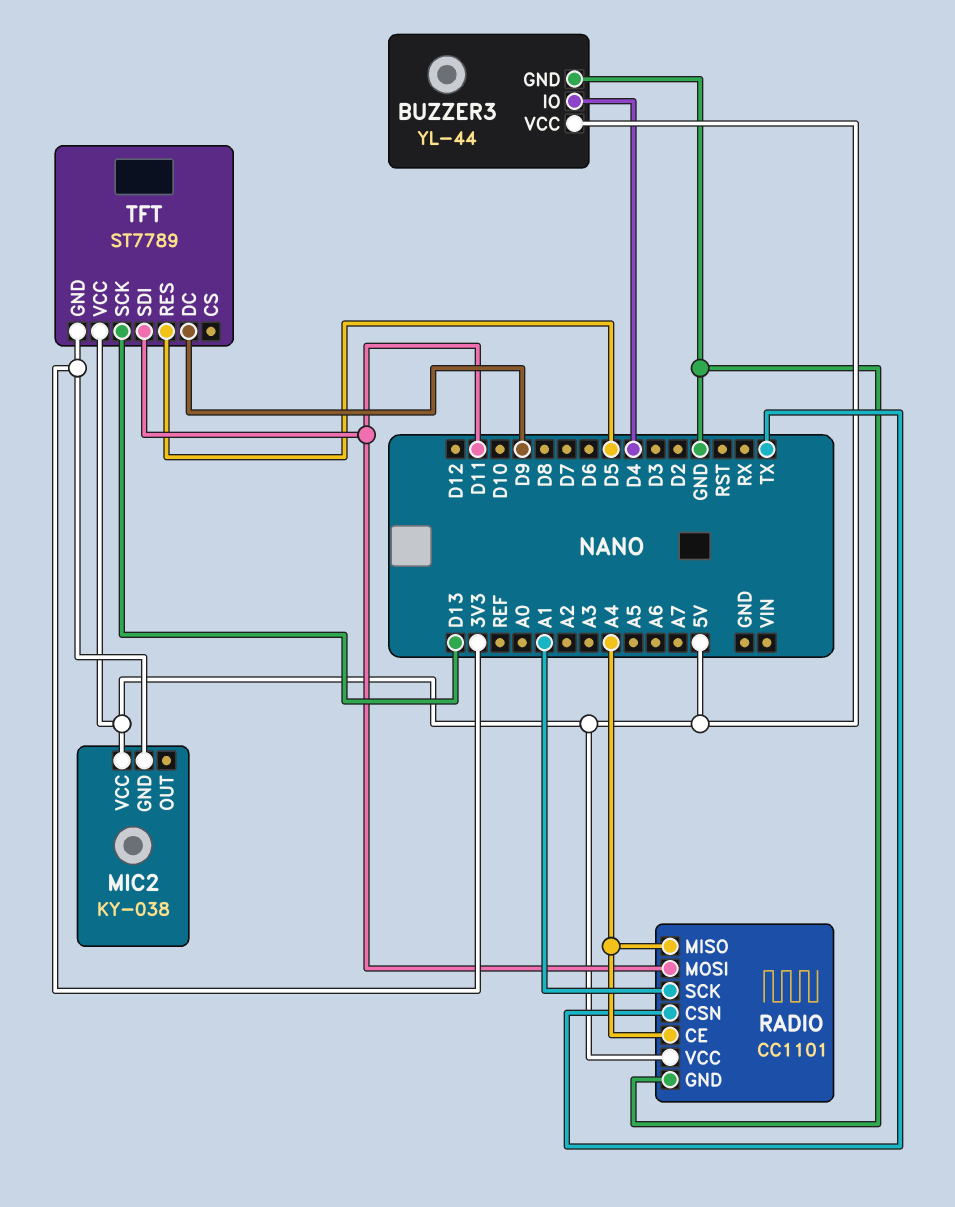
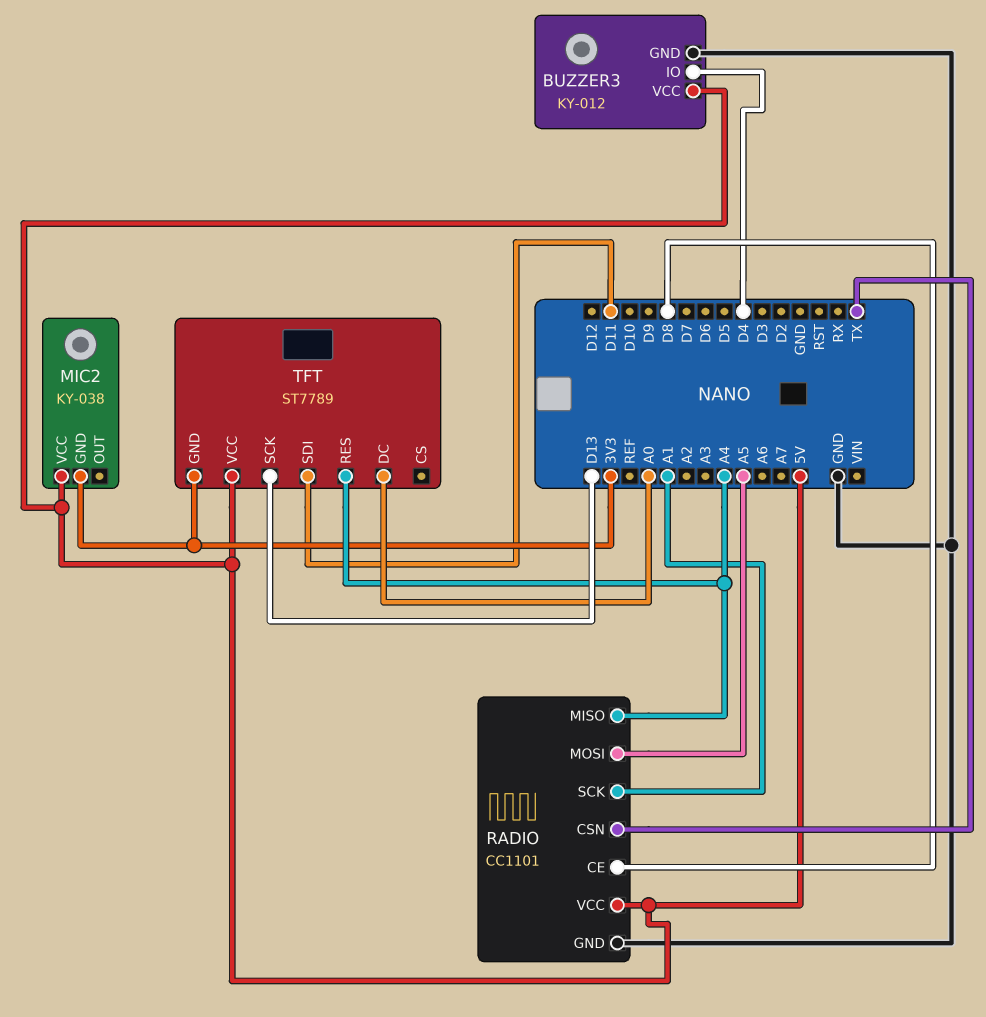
BUZZER3: YL-44 -> KY-012
RADIO pin CE: A4 -> D8
RADIO pin MOSI: D11 -> A5
TFT pin DC: D9 -> A0
TFT pin RES: D5 -> A4

